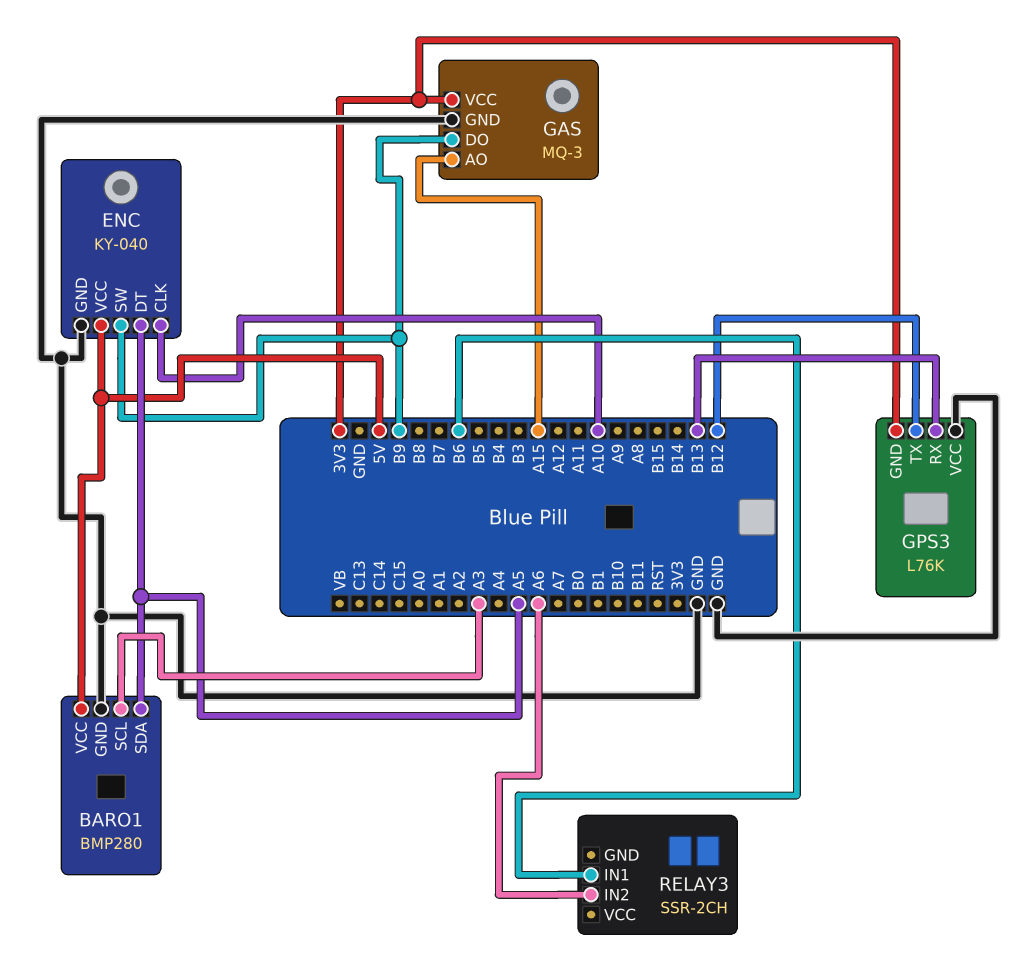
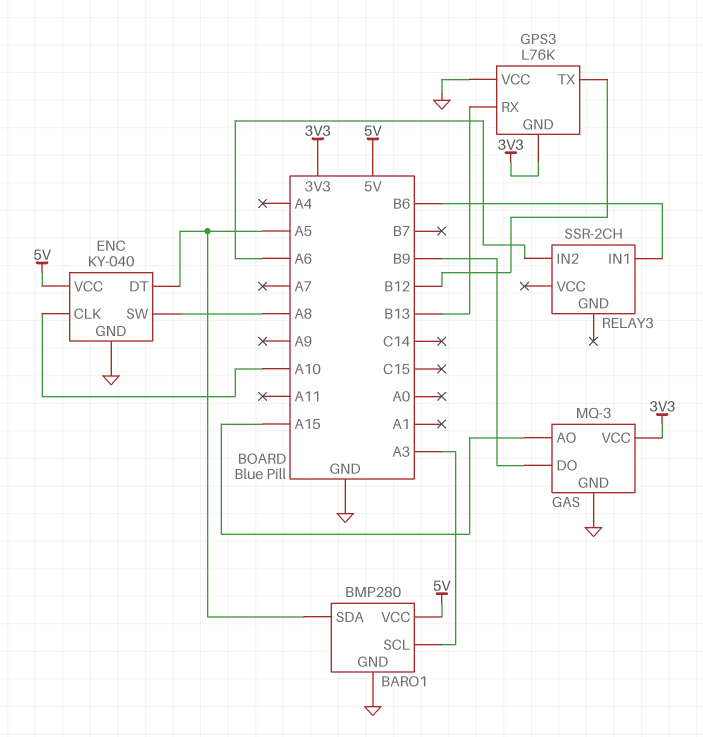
ENC pin SW: B9 -> A8

